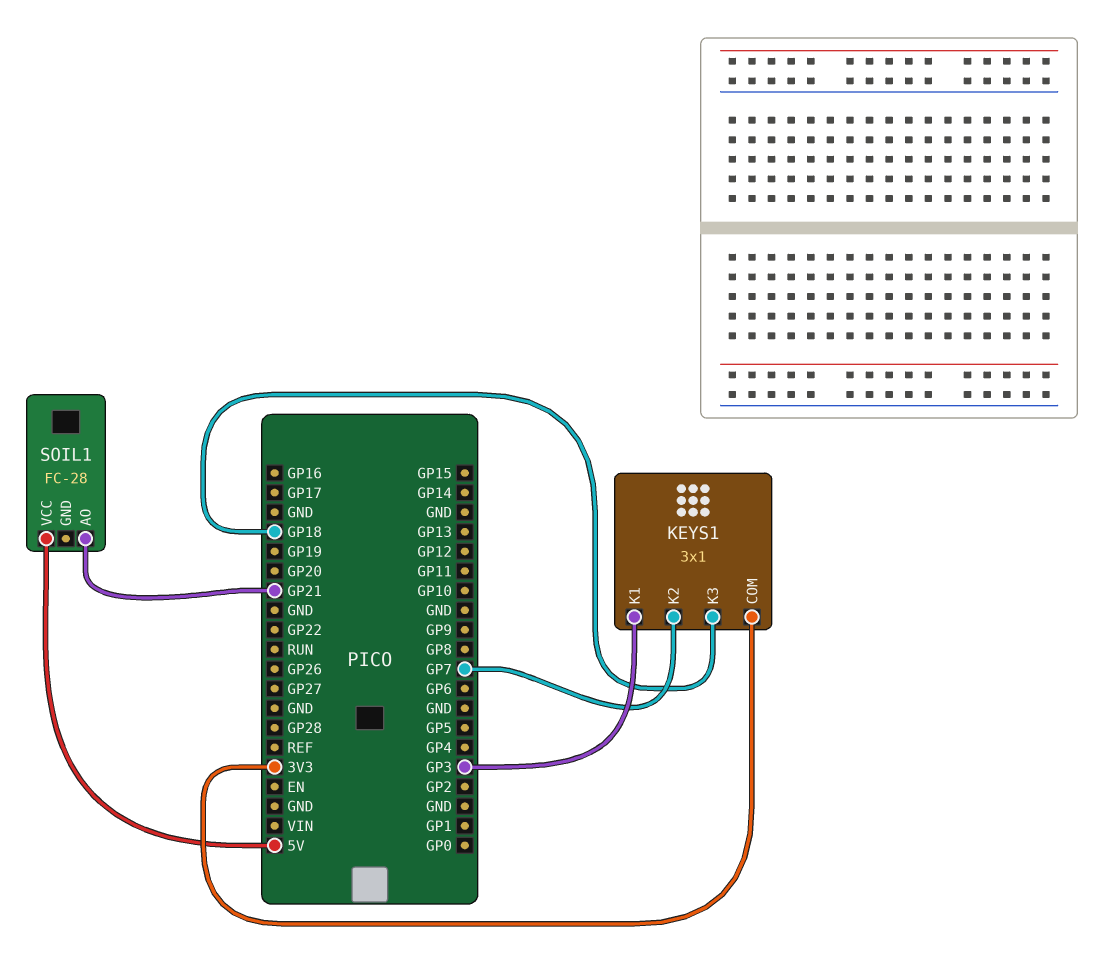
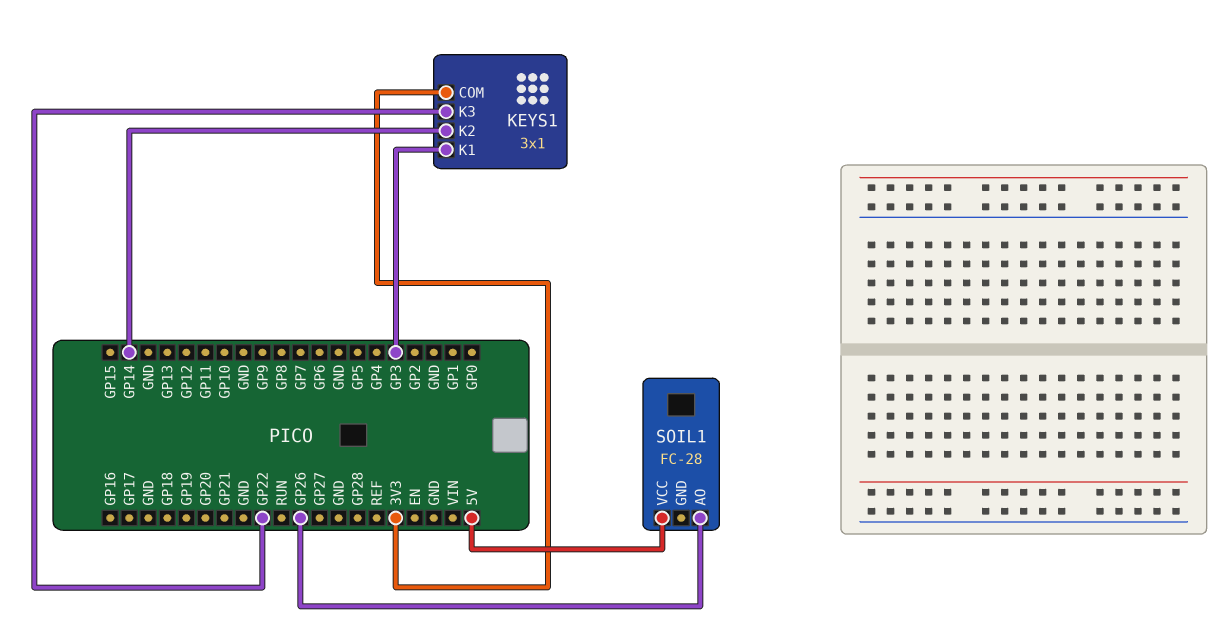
KEYS1 pin K2: GP7 -> GP14
KEYS1 pin K3: GP18 -> GP22
SOIL1 pin AO: GP21 -> GP26

